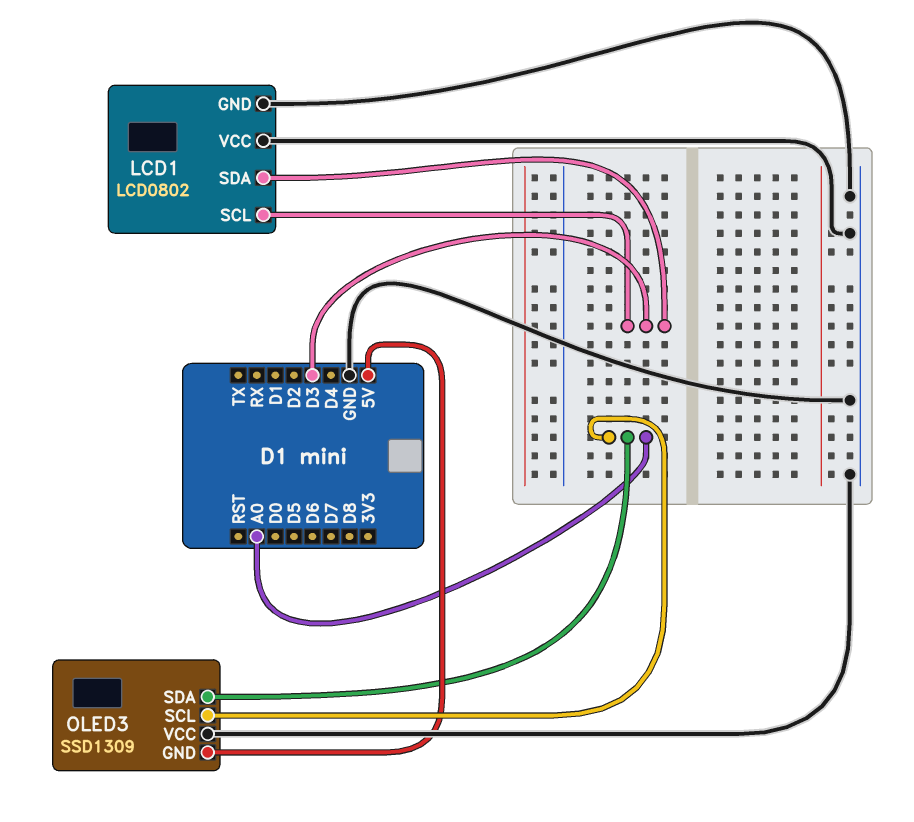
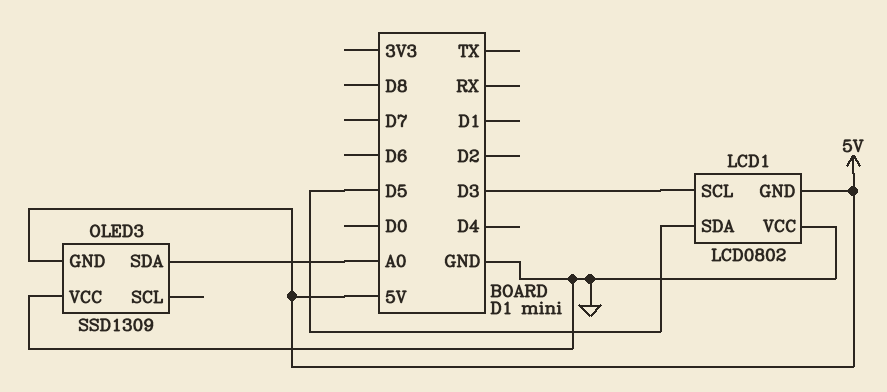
LCD1 pin GND: GND -> 5V
LCD1 pin SDA: D3 -> D5
OLED3 pin SCL: A0 -> none

